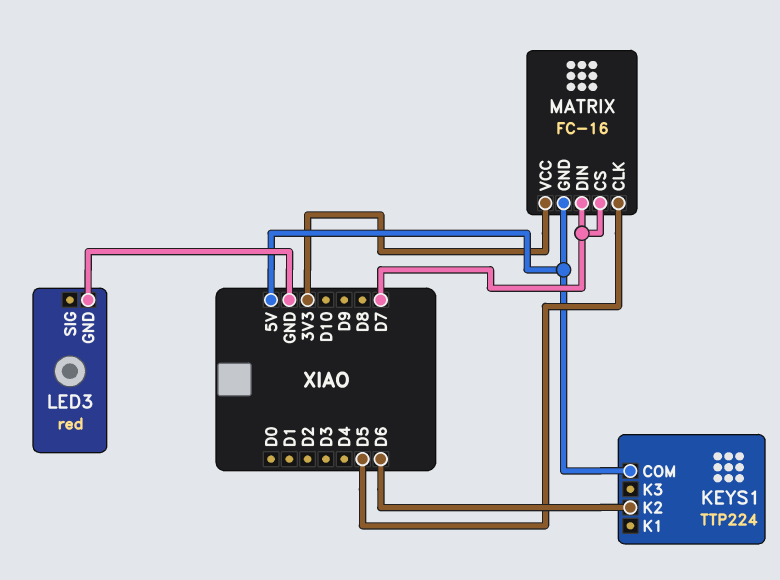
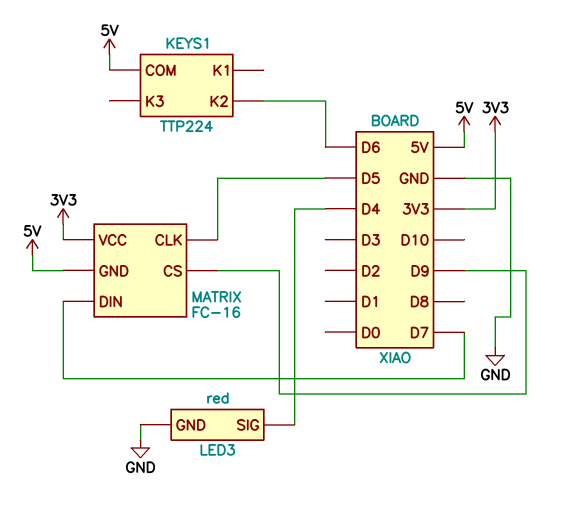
LED3 pin SIG: none -> D4
MATRIX pin CS: D7 -> D9

